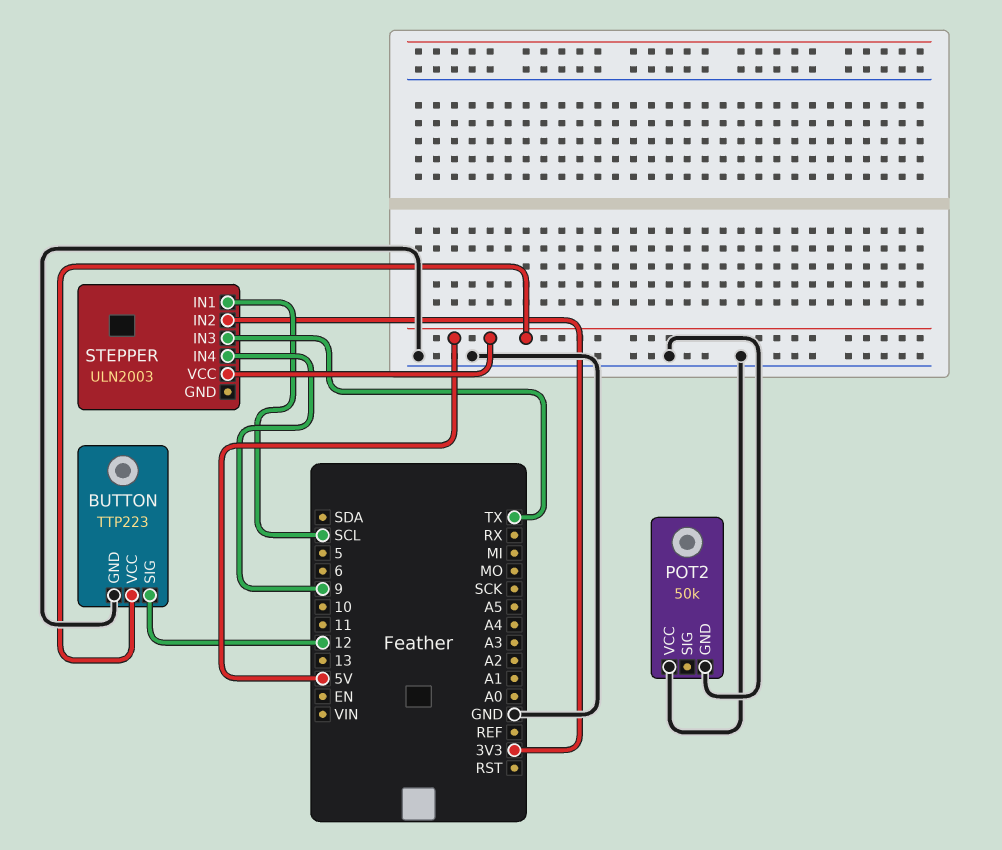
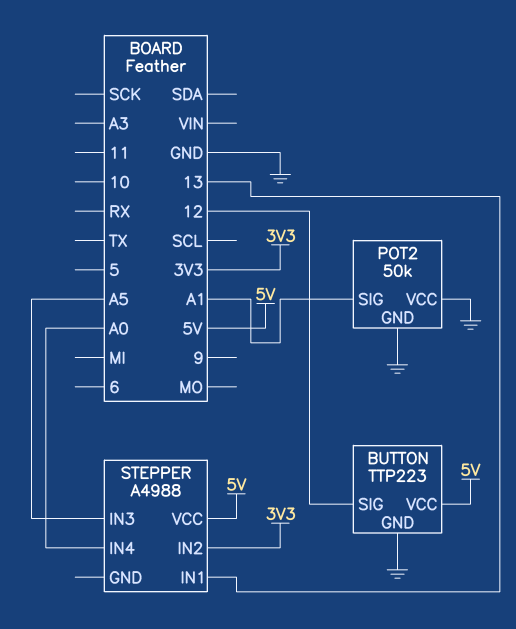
POT2 pin SIG: none -> A1
STEPPER: ULN2003 -> A4988
STEPPER pin IN1: SCL -> 13
STEPPER pin IN3: TX -> A5
STEPPER pin IN4: 9 -> A0

